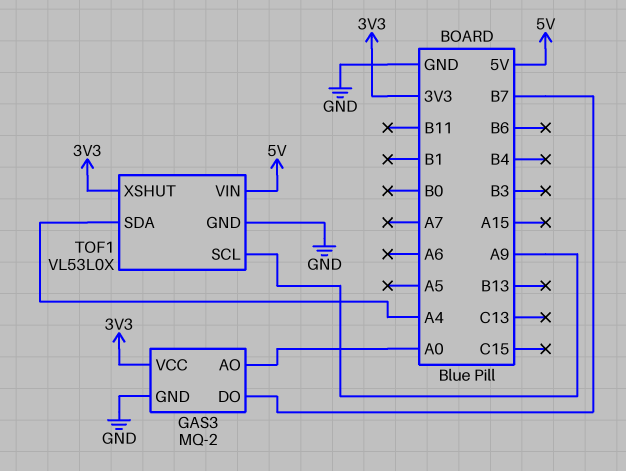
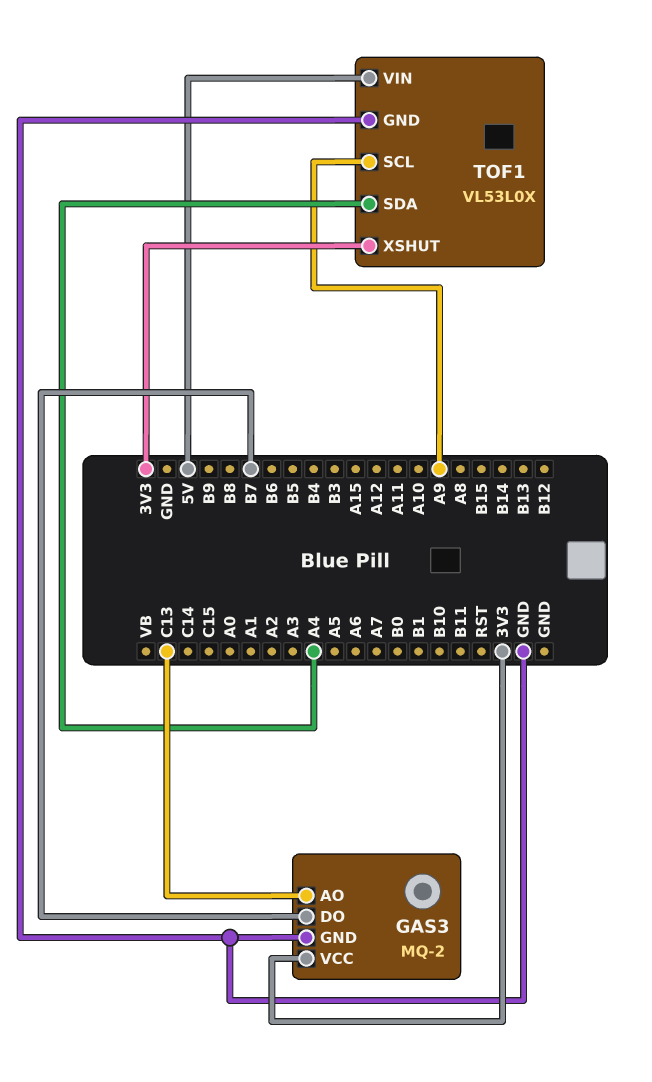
GAS3 pin AO: A0 -> C13

